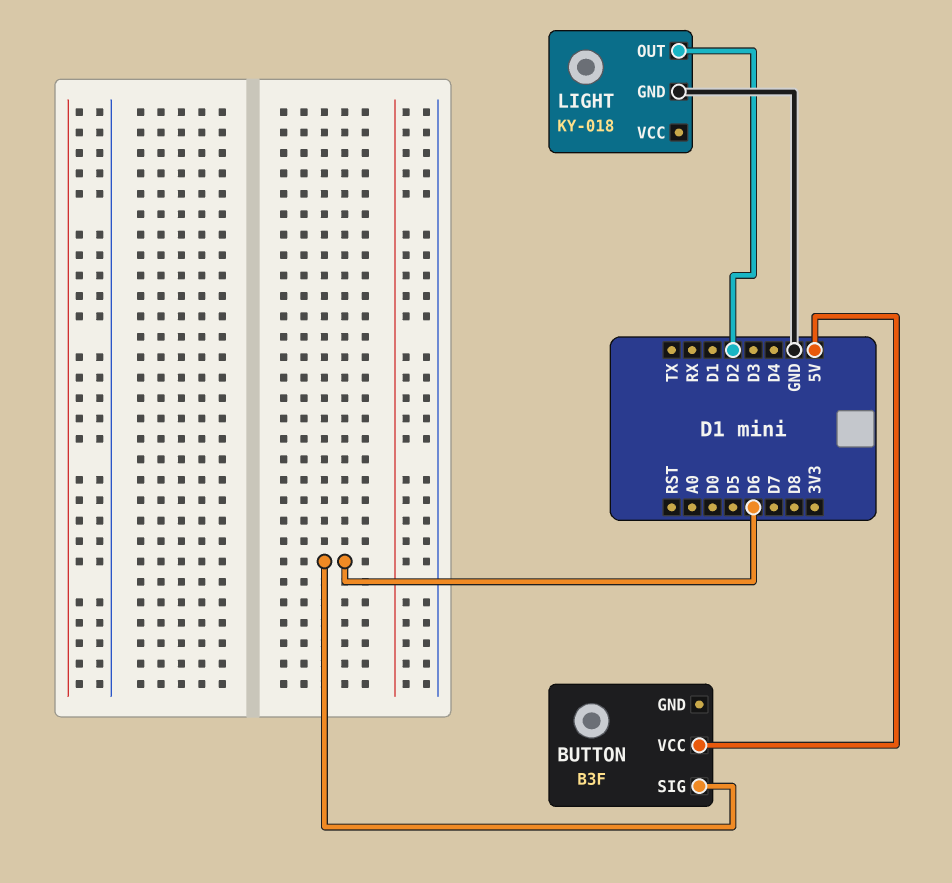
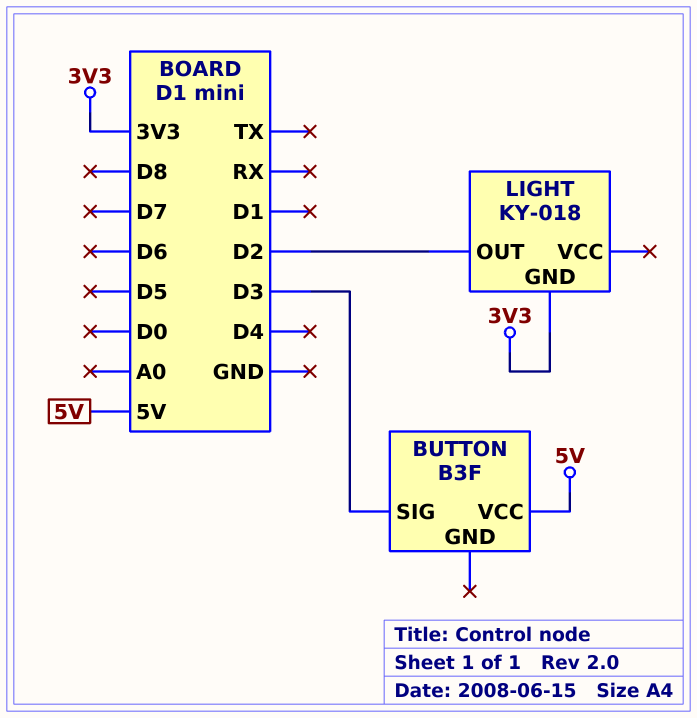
BUTTON pin SIG: D6 -> D3
LIGHT pin GND: GND -> 3V3

